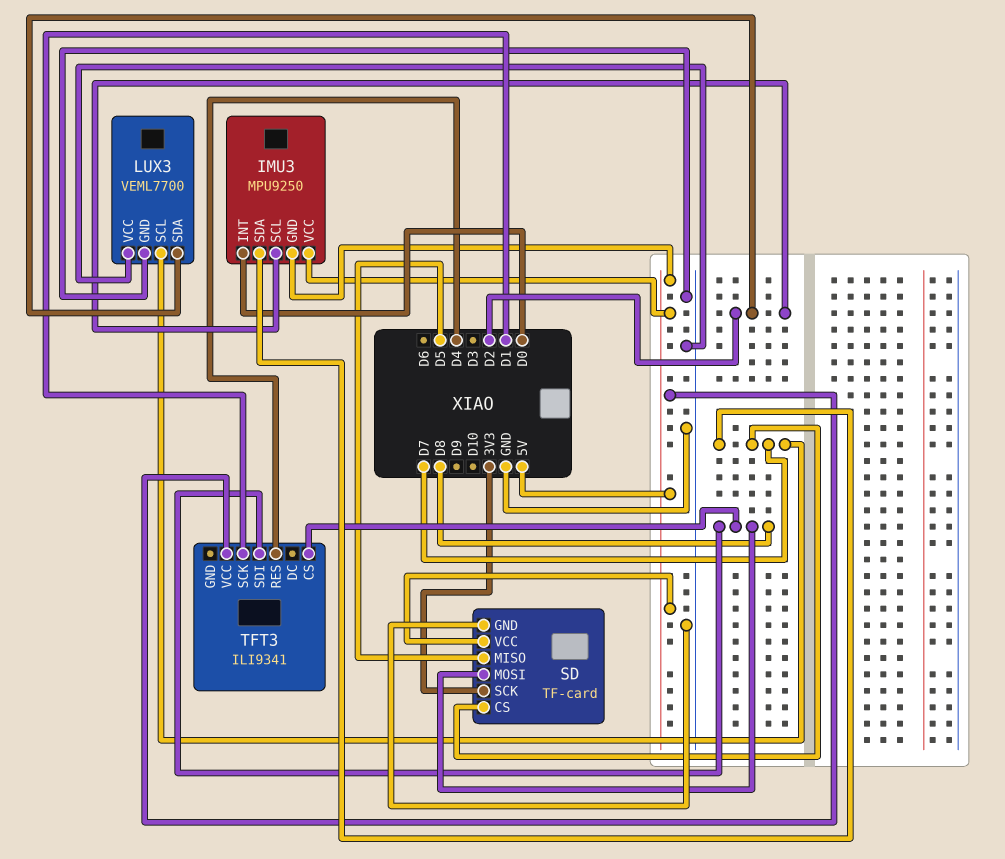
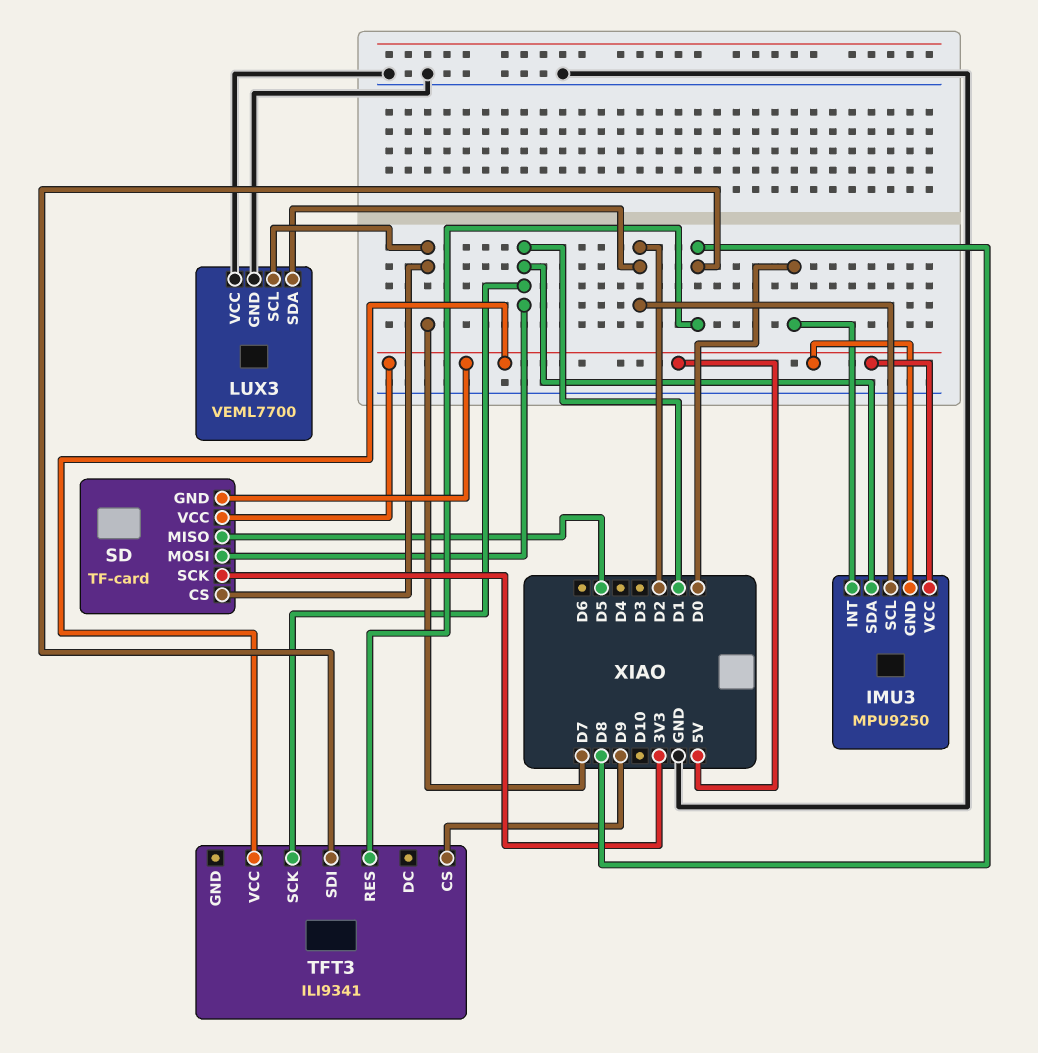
IMU3 pin SDA: D7 -> D1
SD pin GND: GND -> 5V
SD pin MOSI: D8 -> D1
TFT3 pin CS: D8 -> D9
TFT3 pin RES: D4 -> D8

